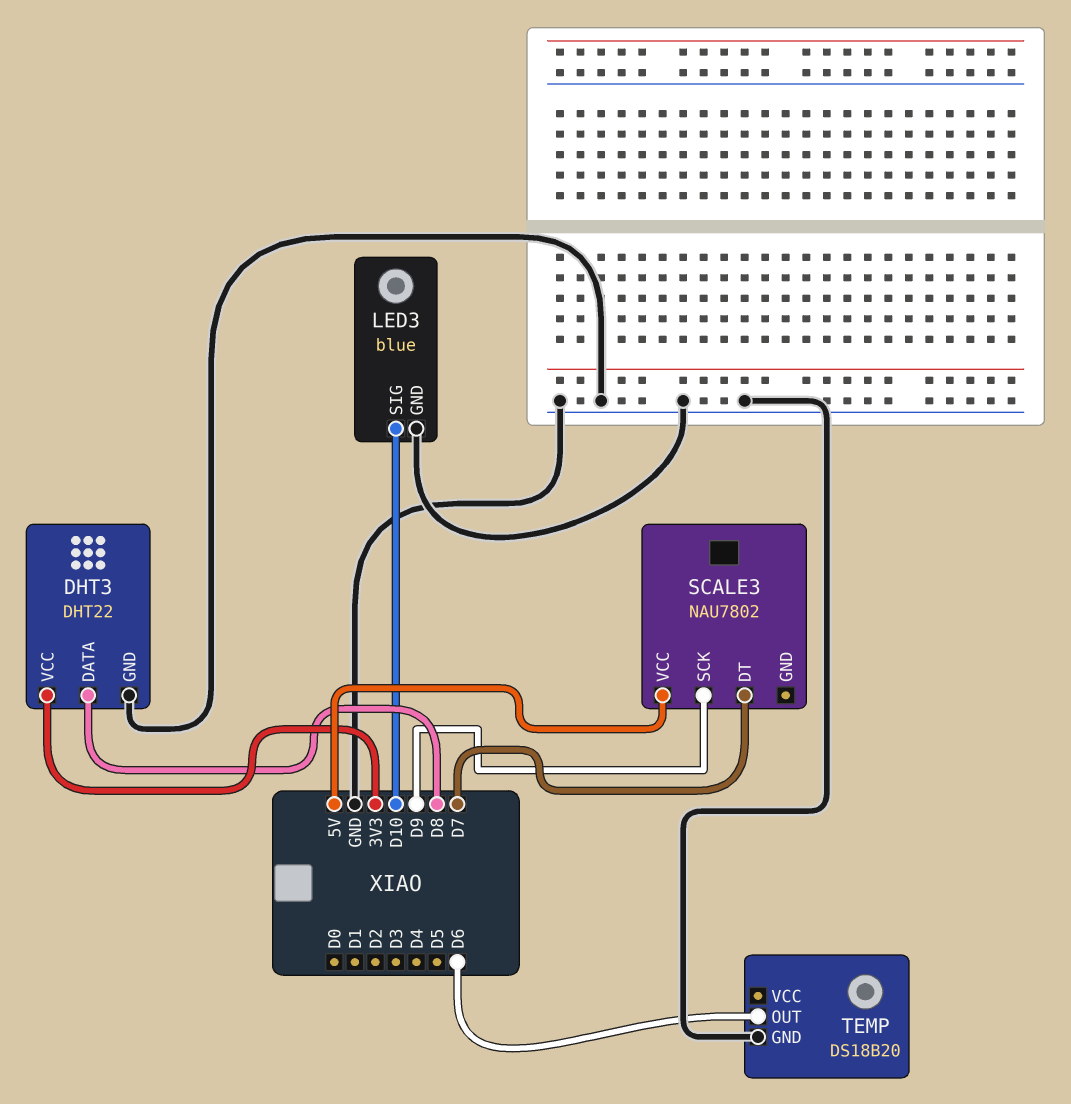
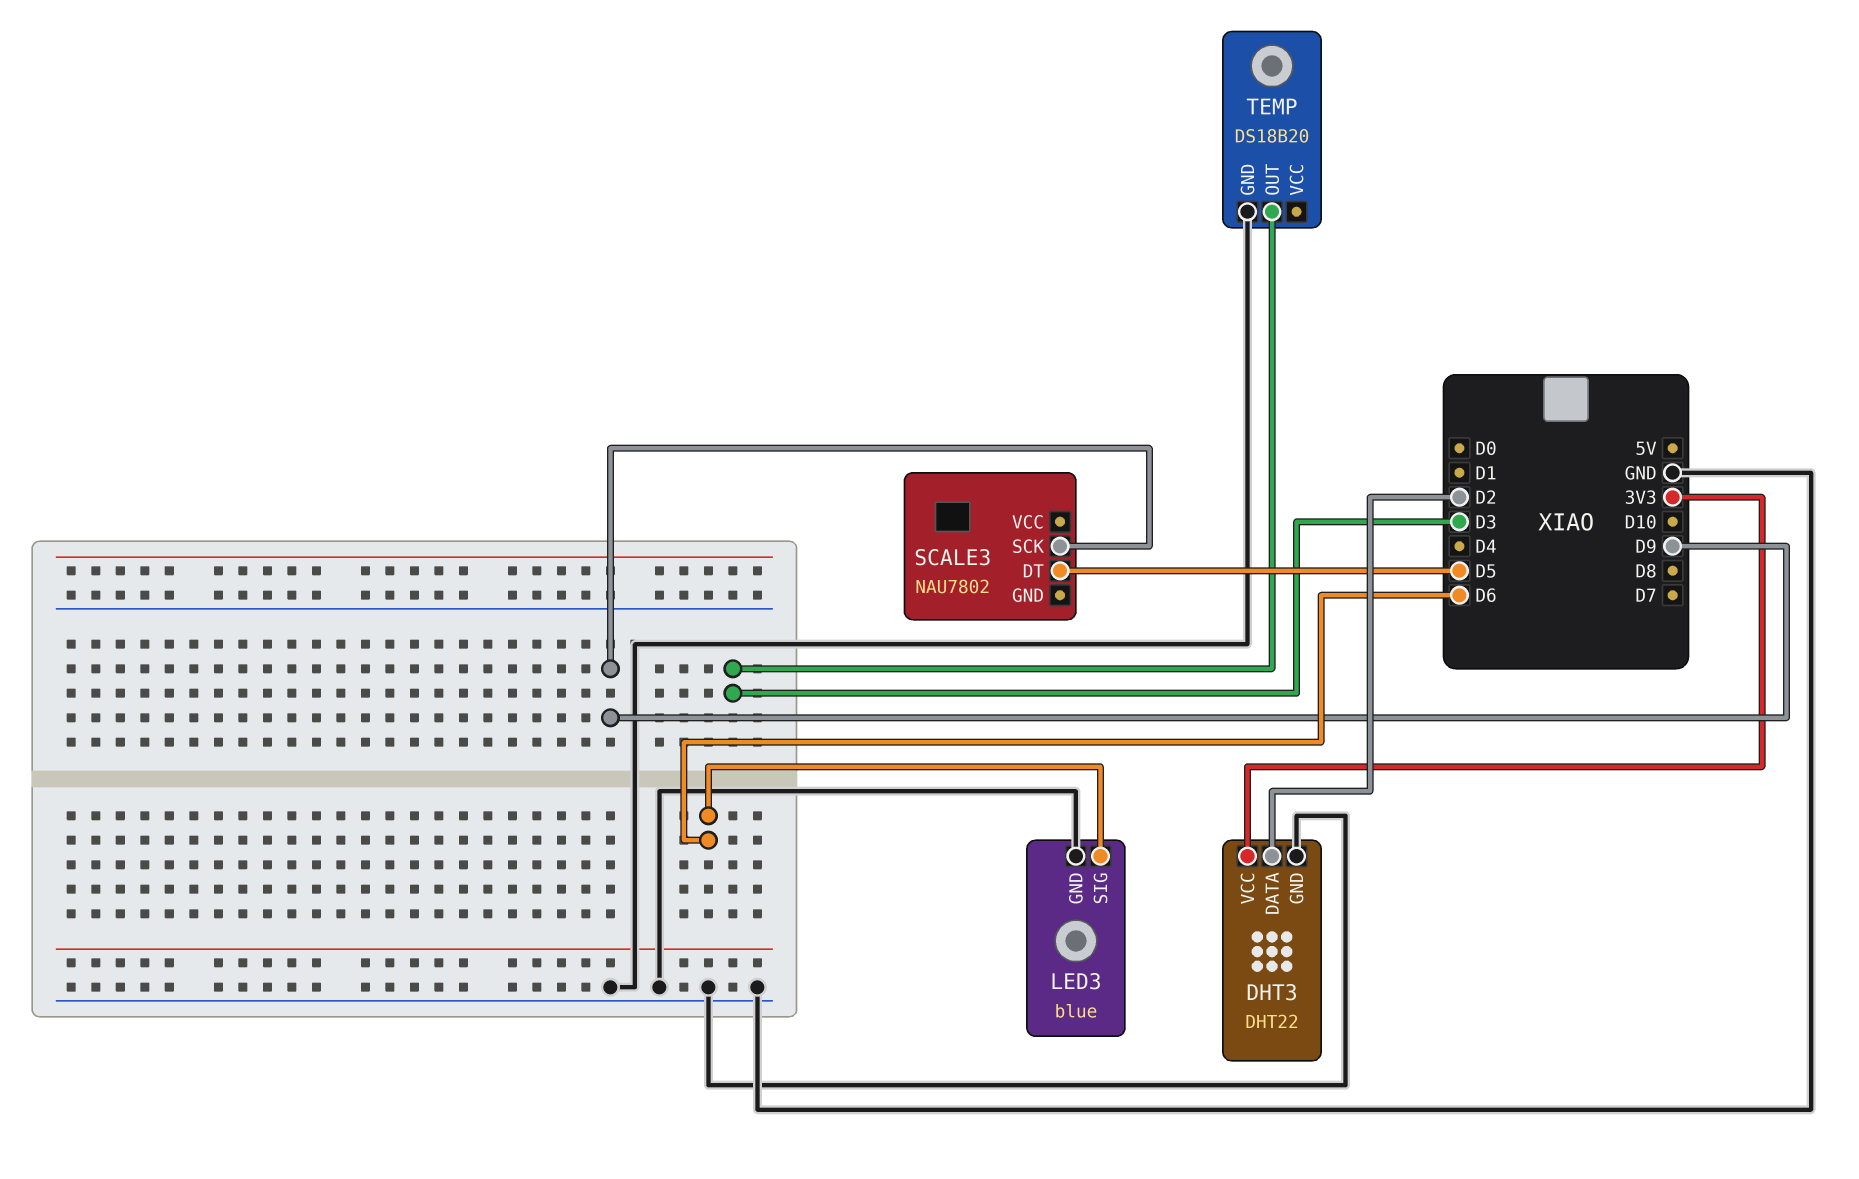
DHT3 pin DATA: D8 -> D2
LED3 pin SIG: D10 -> D6
SCALE3 pin DT: D7 -> D5
SCALE3 pin VCC: 5V -> none
TEMP pin OUT: D6 -> D3

